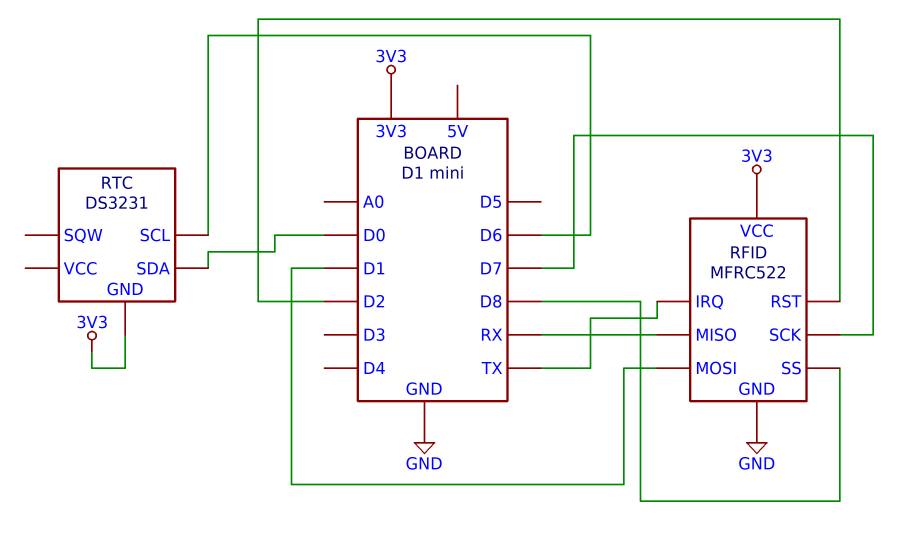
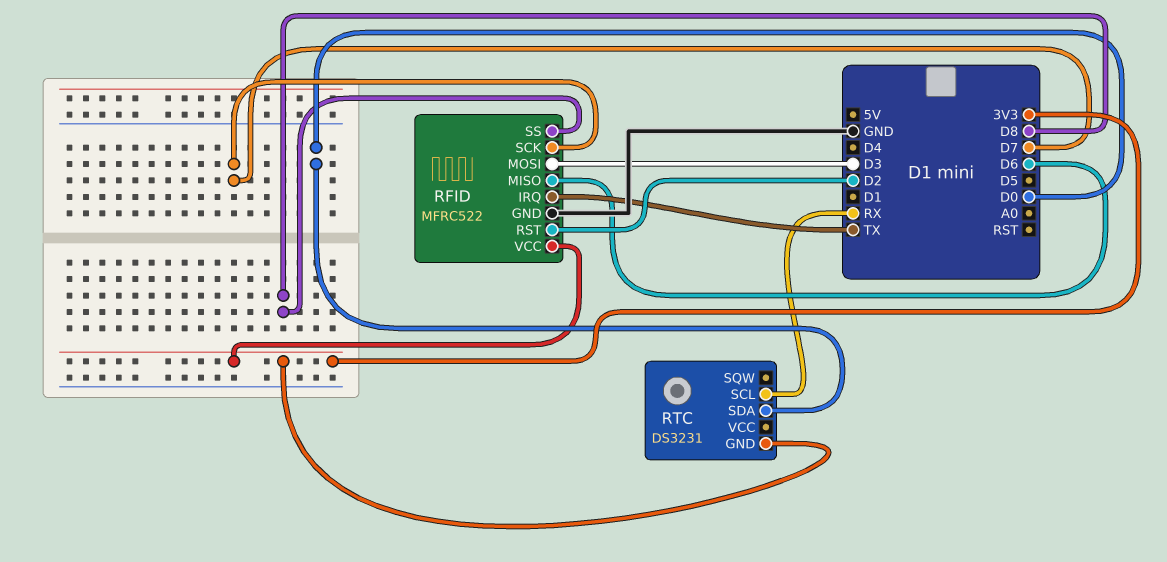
RFID pin MISO: RX -> D6
RFID pin MOSI: D1 -> D3
RTC pin SCL: D6 -> RX

